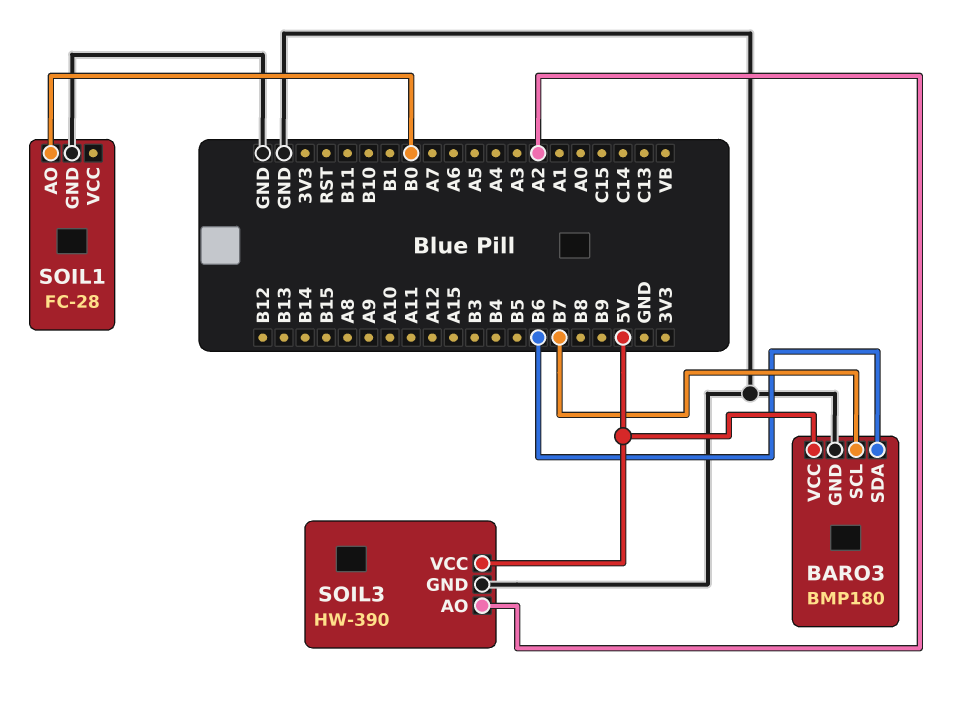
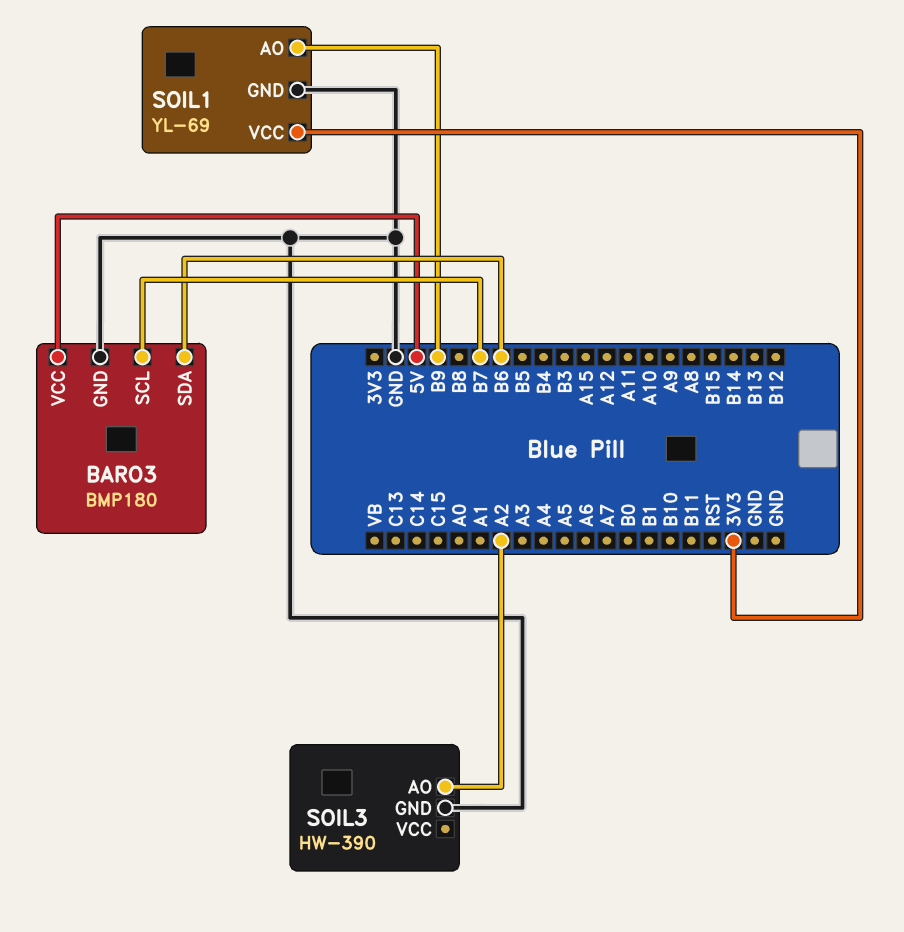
SOIL1: FC-28 -> YL-69
SOIL1 pin AO: B0 -> B9
SOIL1 pin VCC: none -> 3V3
SOIL3 pin VCC: 5V -> none

